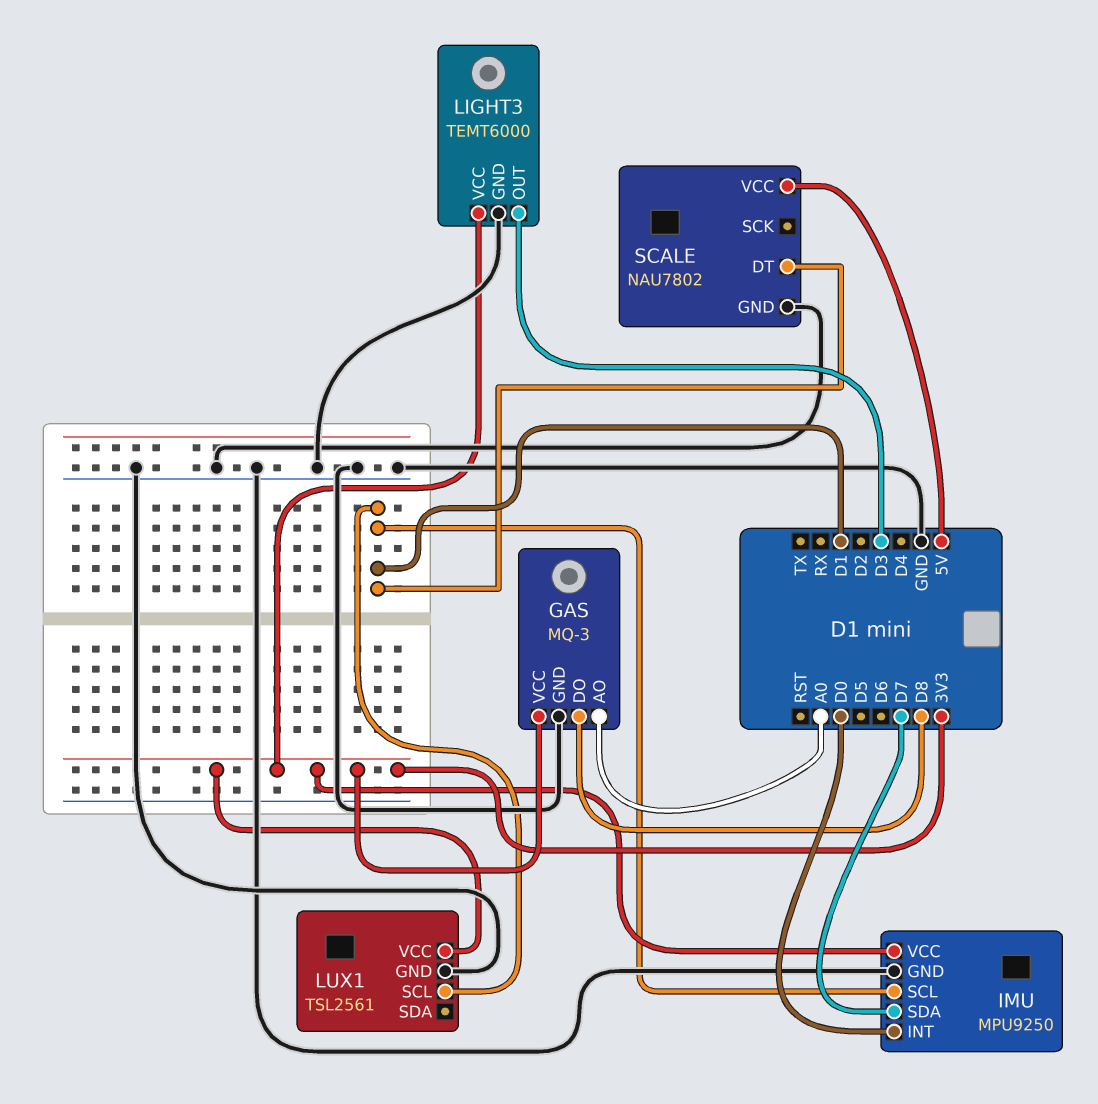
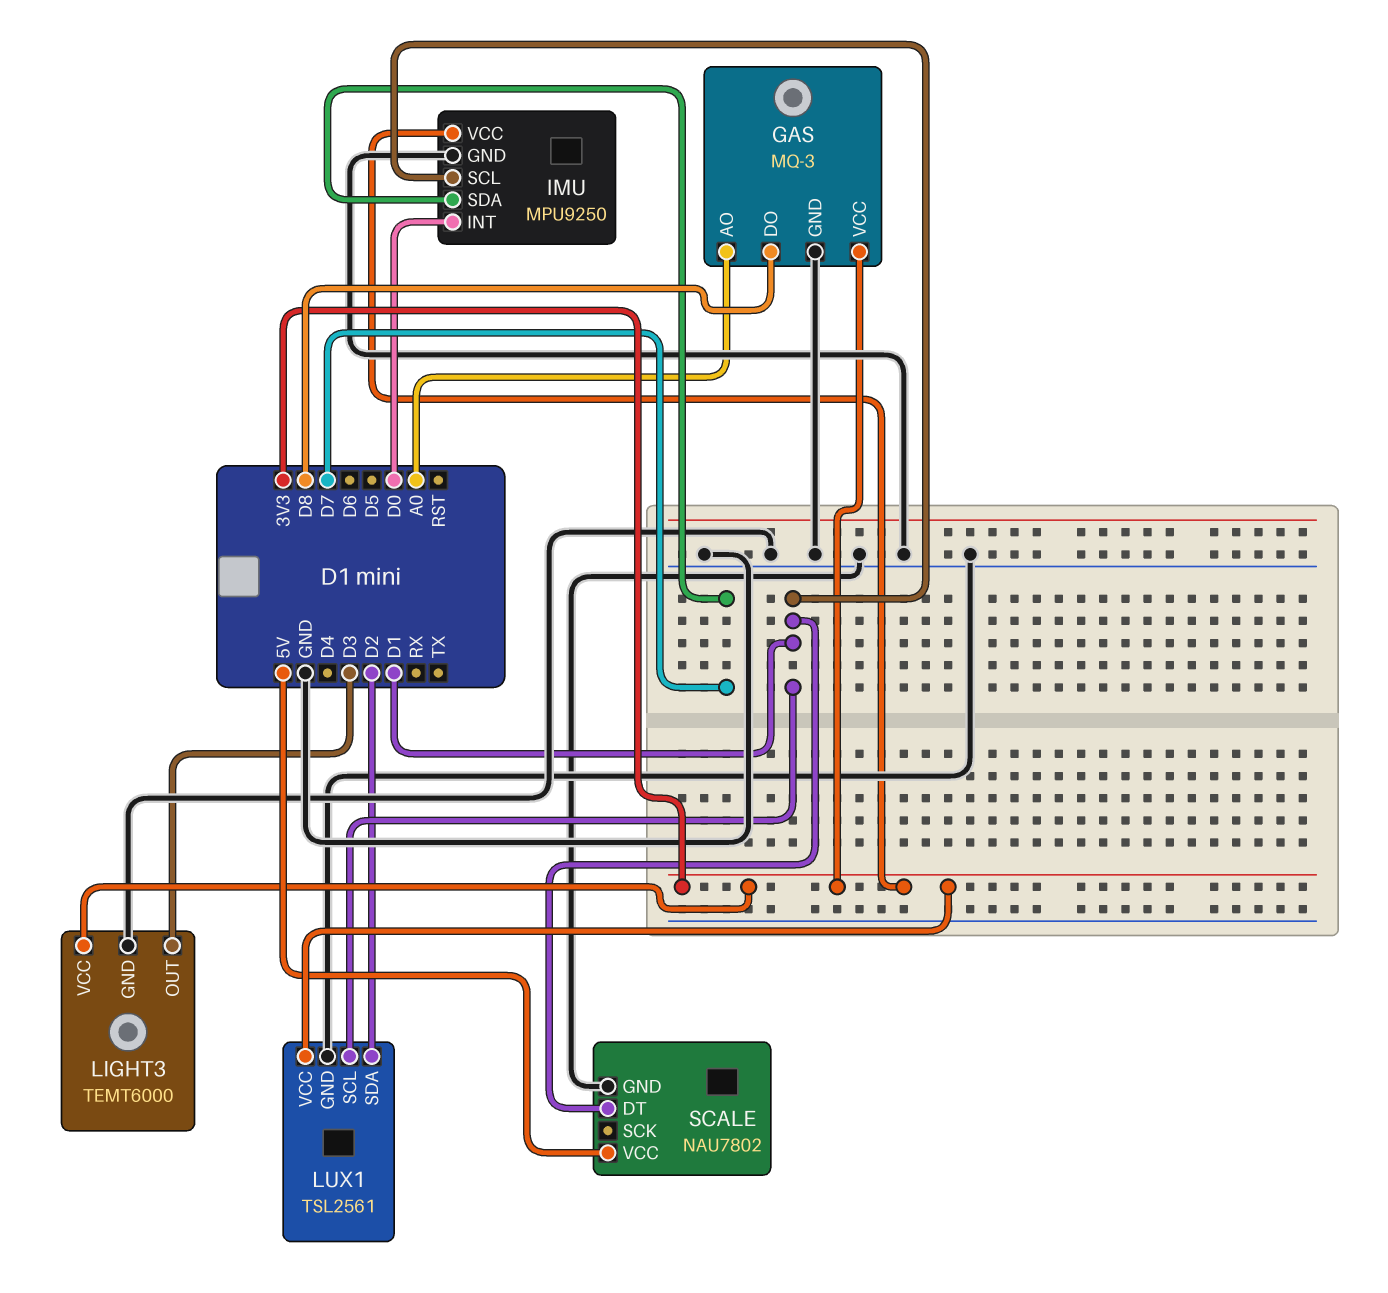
LUX1 pin SDA: none -> D2

